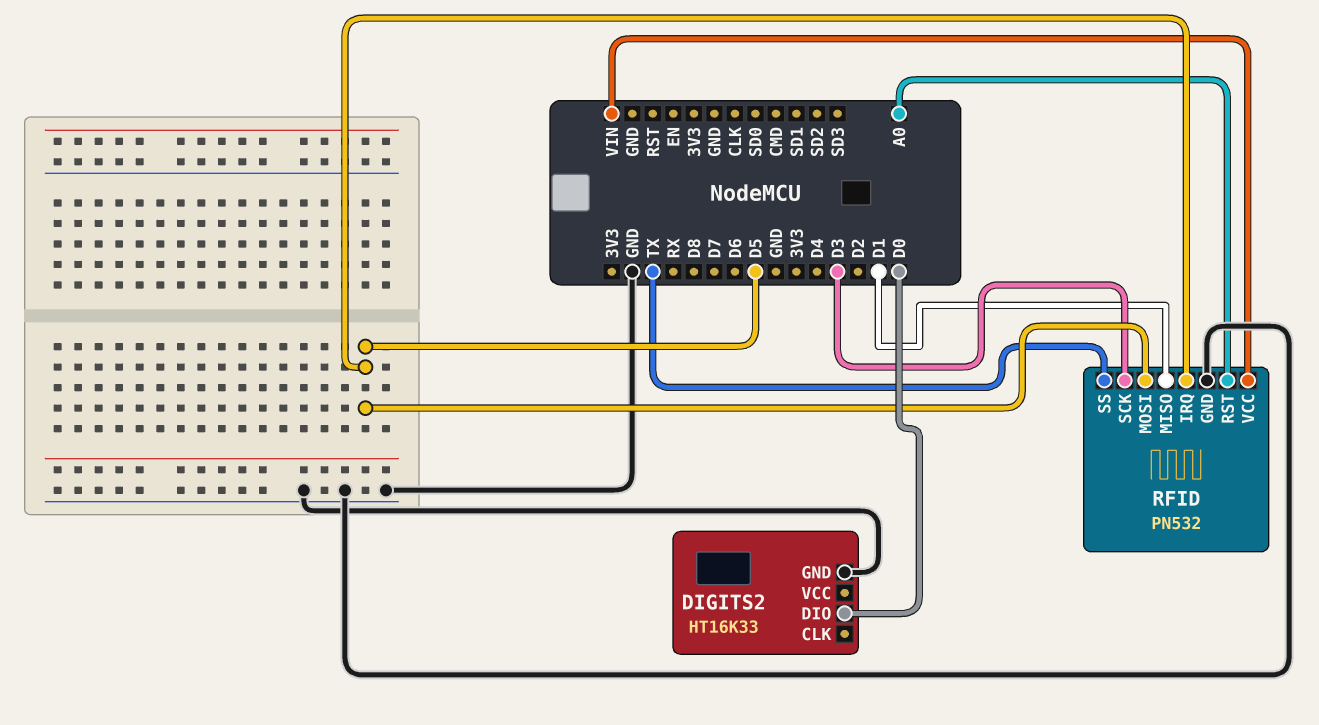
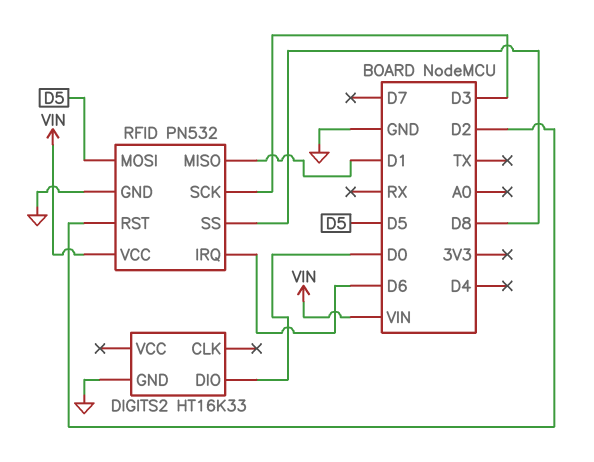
RFID pin IRQ: D5 -> D6
RFID pin RST: A0 -> D2
RFID pin SS: TX -> D8

